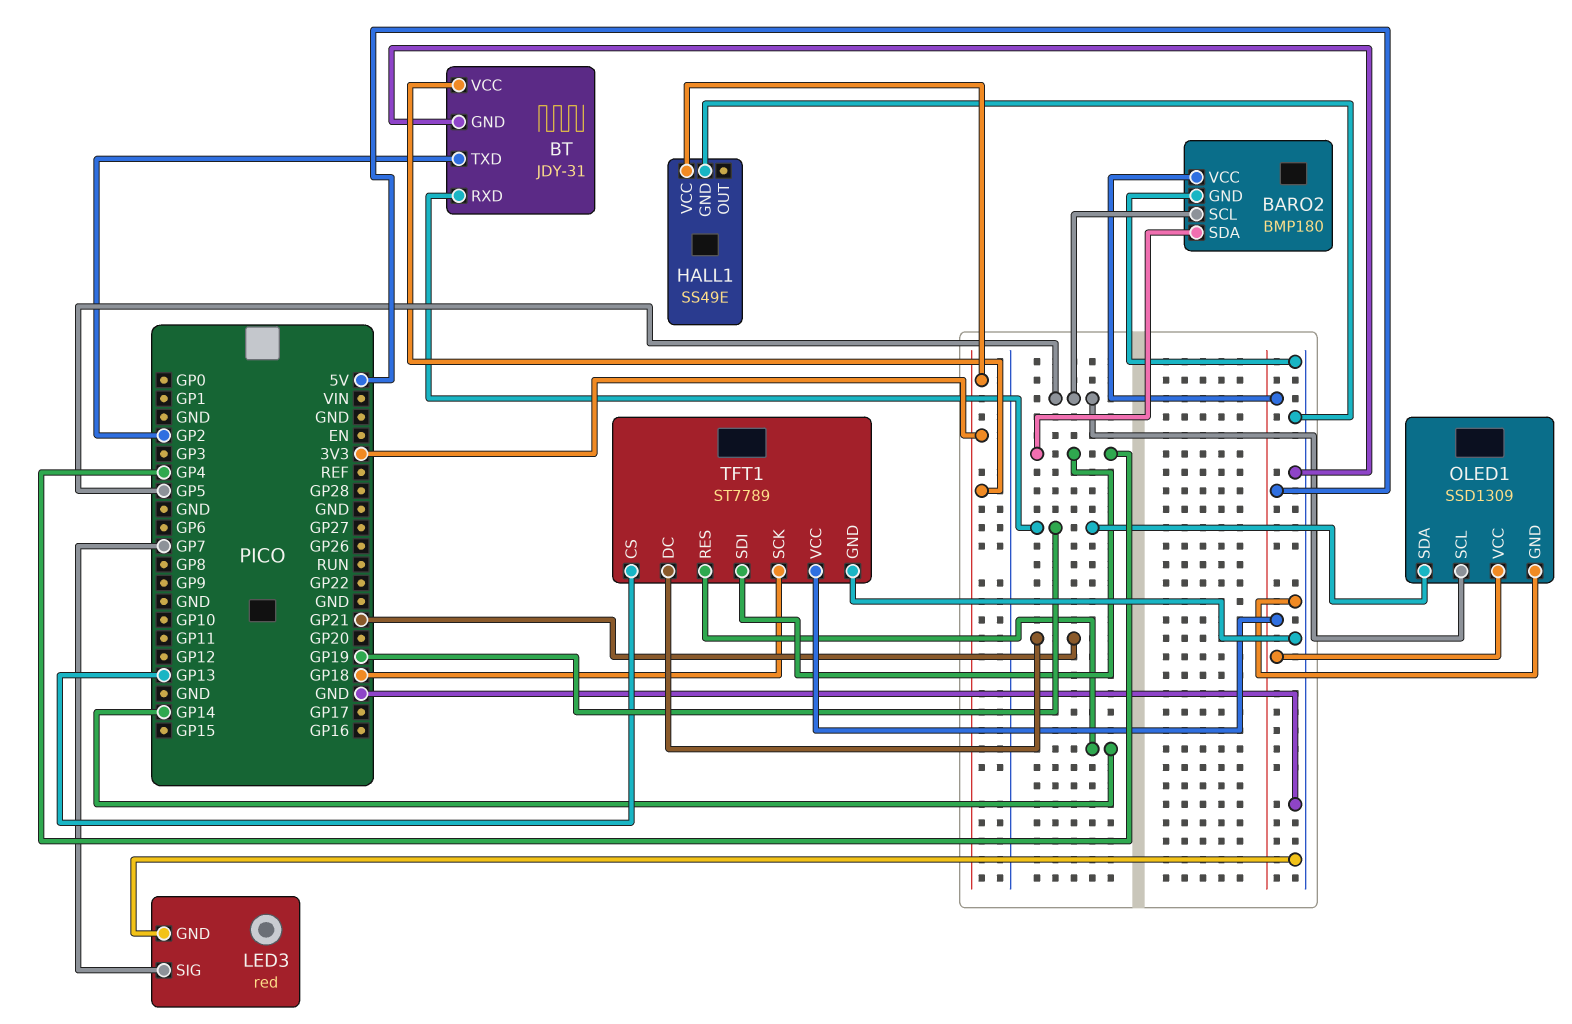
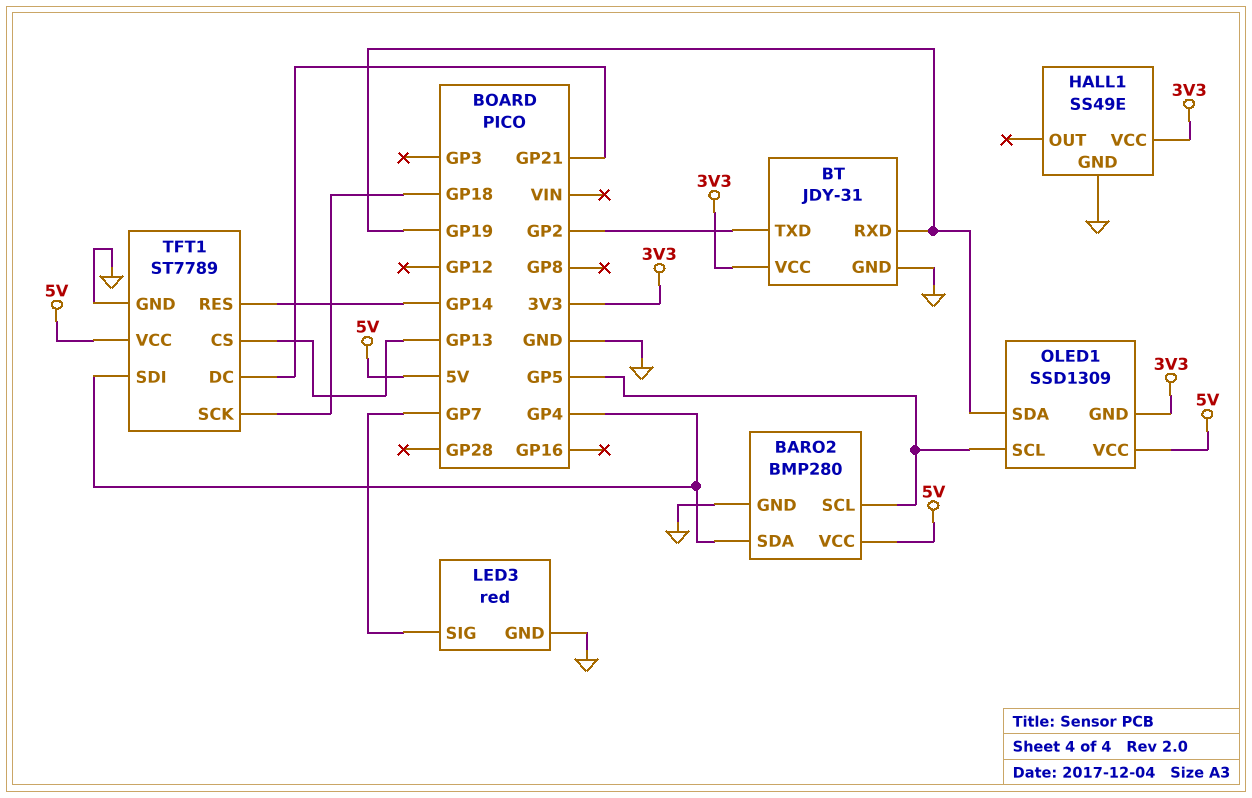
BARO2: BMP180 -> BMP280
OLED1 pin GND: GND -> 3V3

